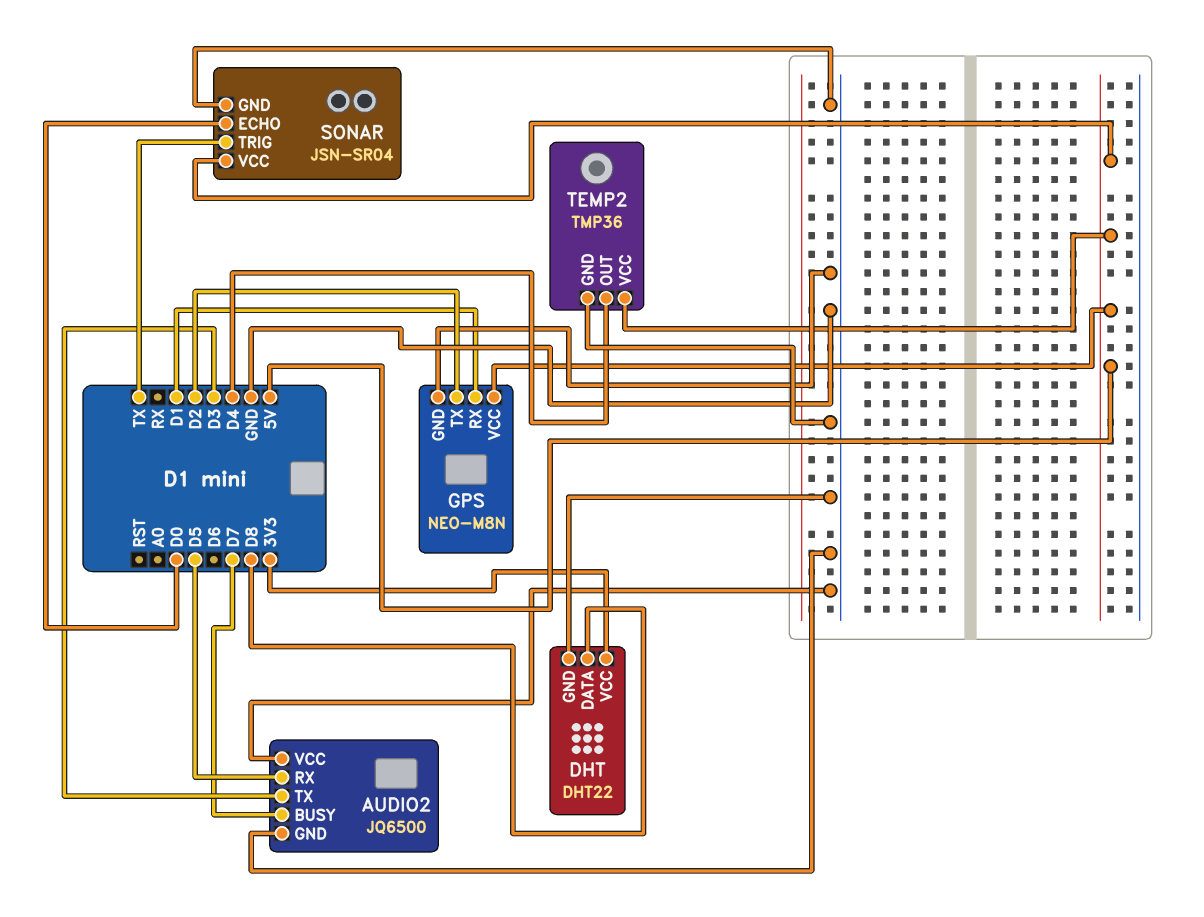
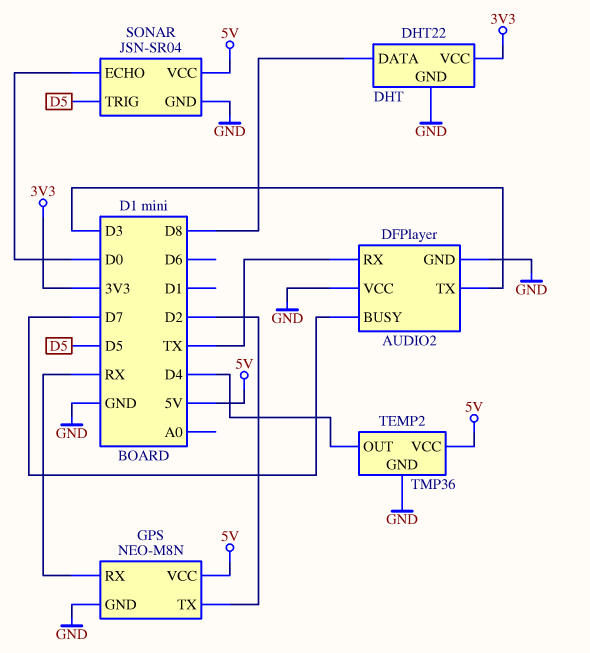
AUDIO2: JQ6500 -> DFPlayer
AUDIO2 pin RX: D5 -> TX
GPS pin RX: D1 -> RX
SONAR pin TRIG: TX -> D5

